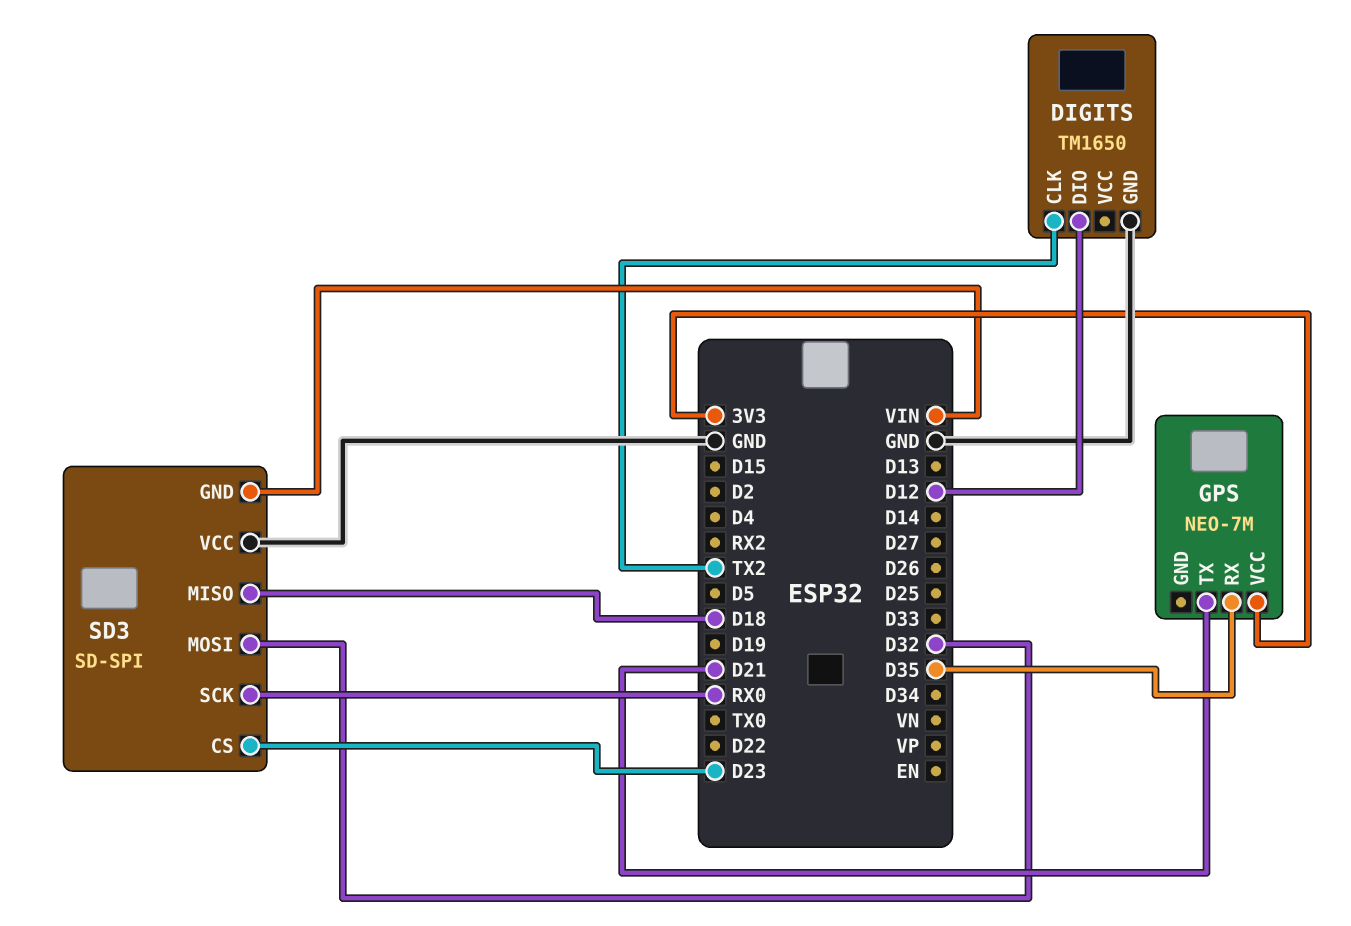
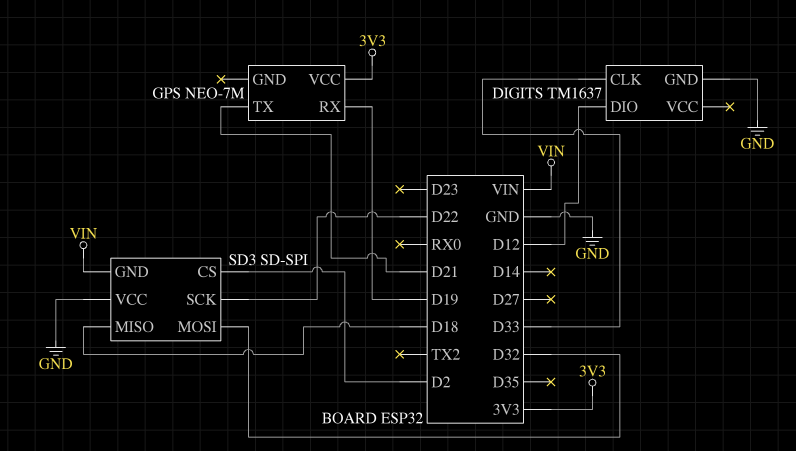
DIGITS: TM1650 -> TM1637
DIGITS pin CLK: TX2 -> D33
GPS pin RX: D35 -> D19
SD3 pin CS: D23 -> D2
SD3 pin SCK: RX0 -> D22

